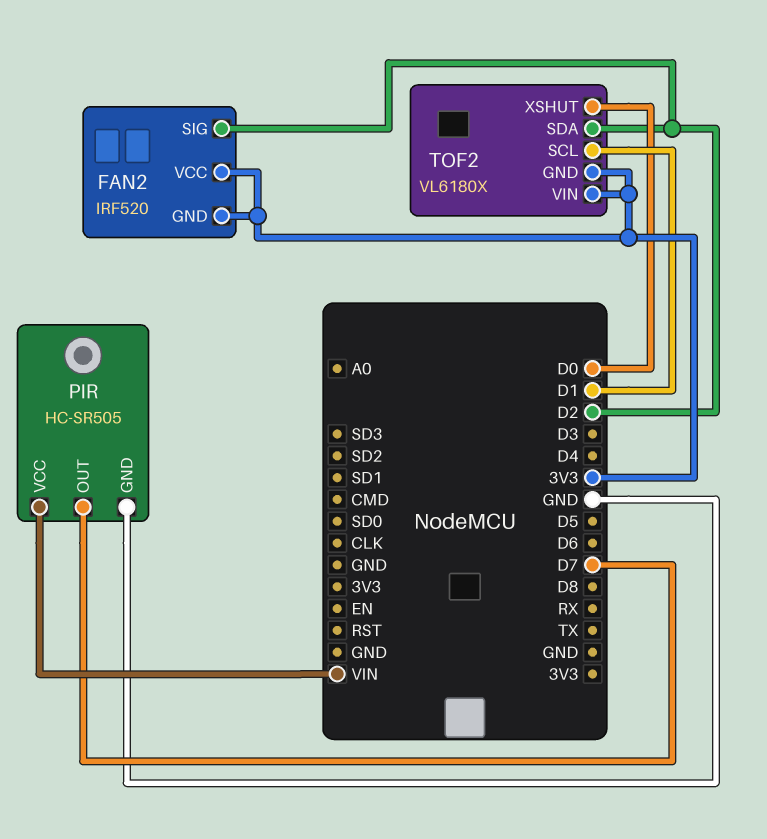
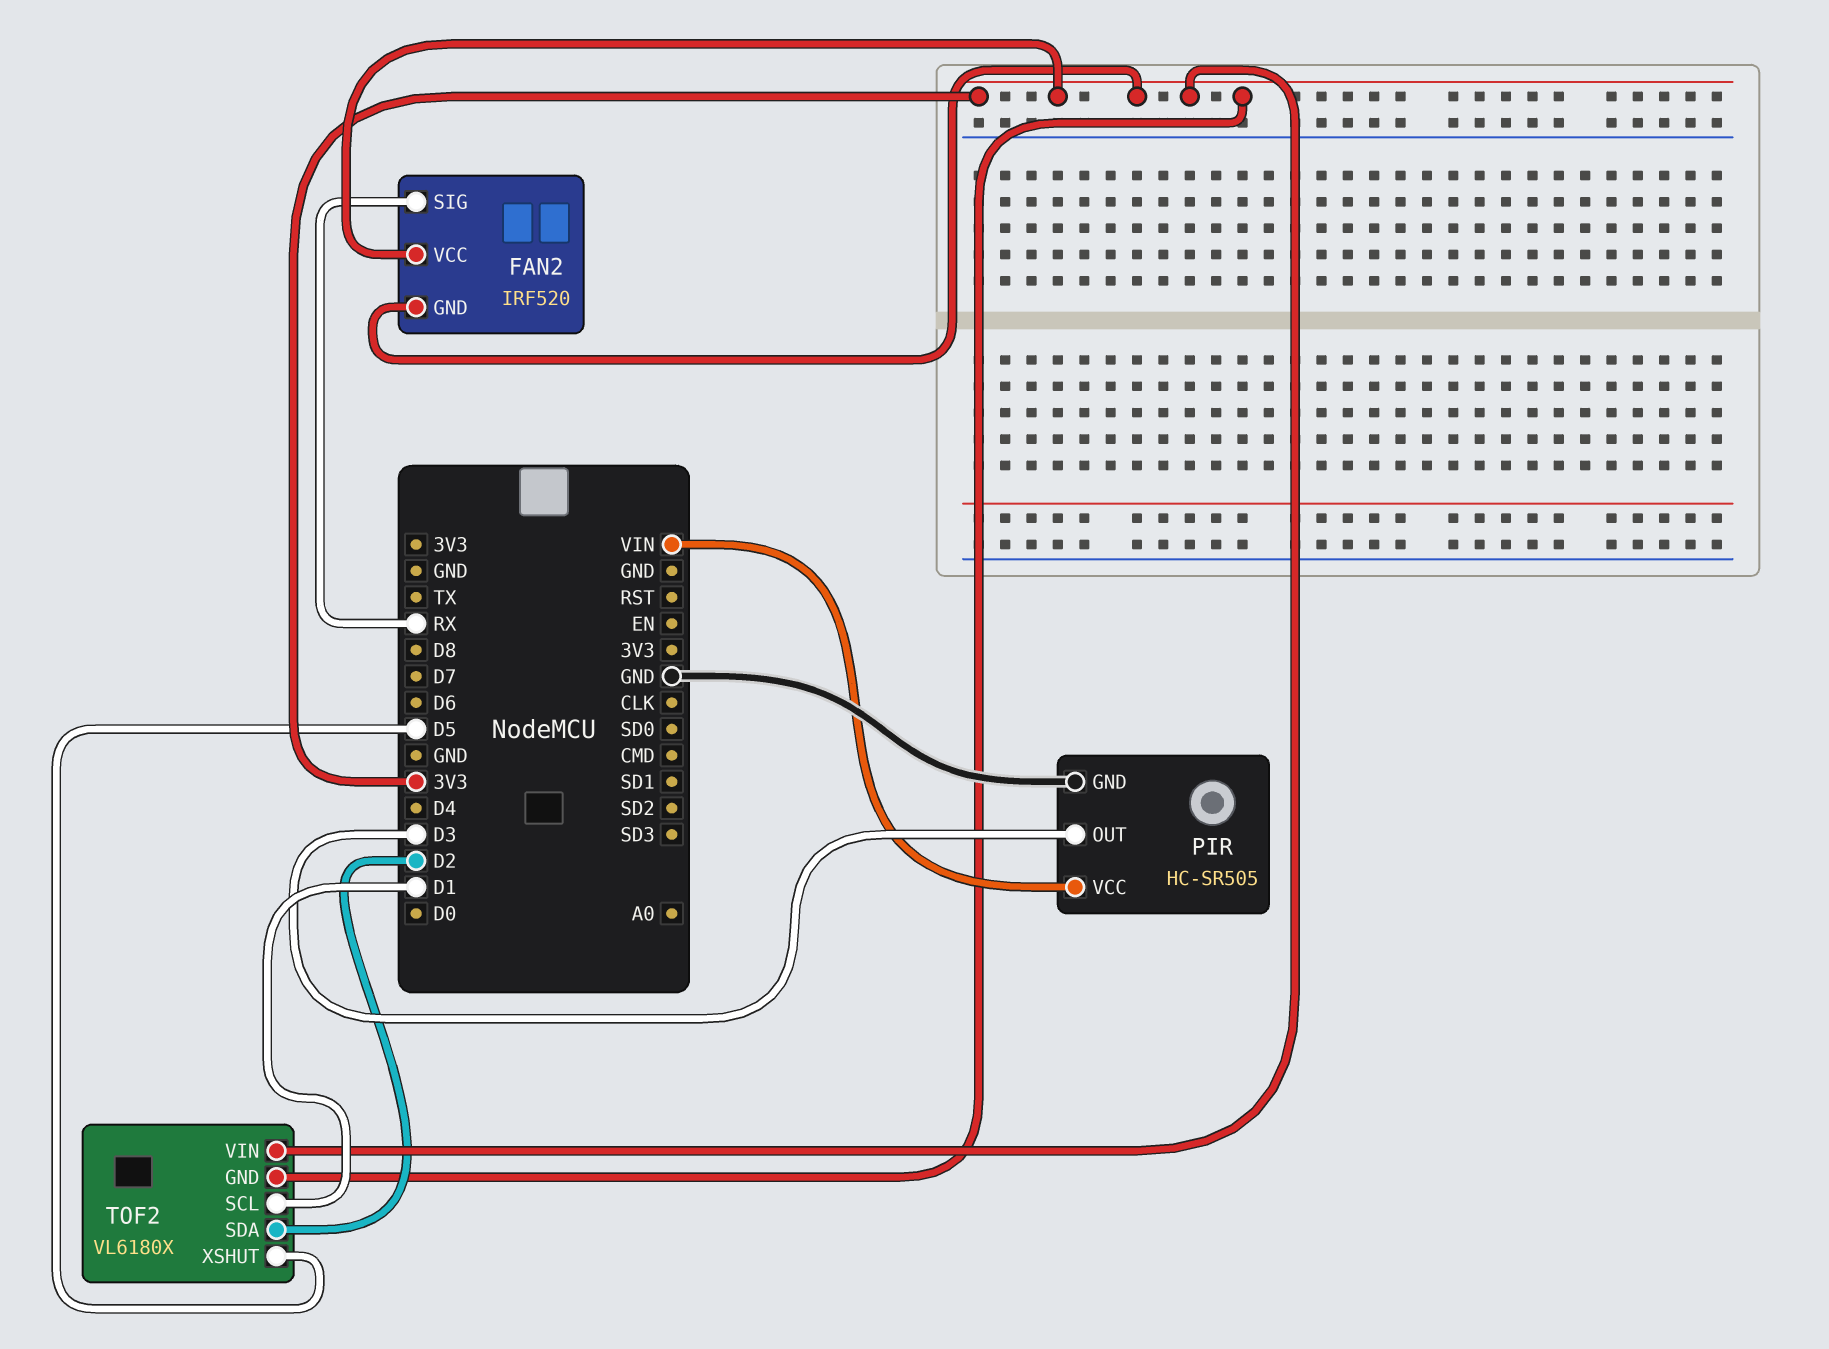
FAN2 pin SIG: D2 -> RX
PIR pin OUT: D7 -> D3
TOF2 pin XSHUT: D0 -> D5

